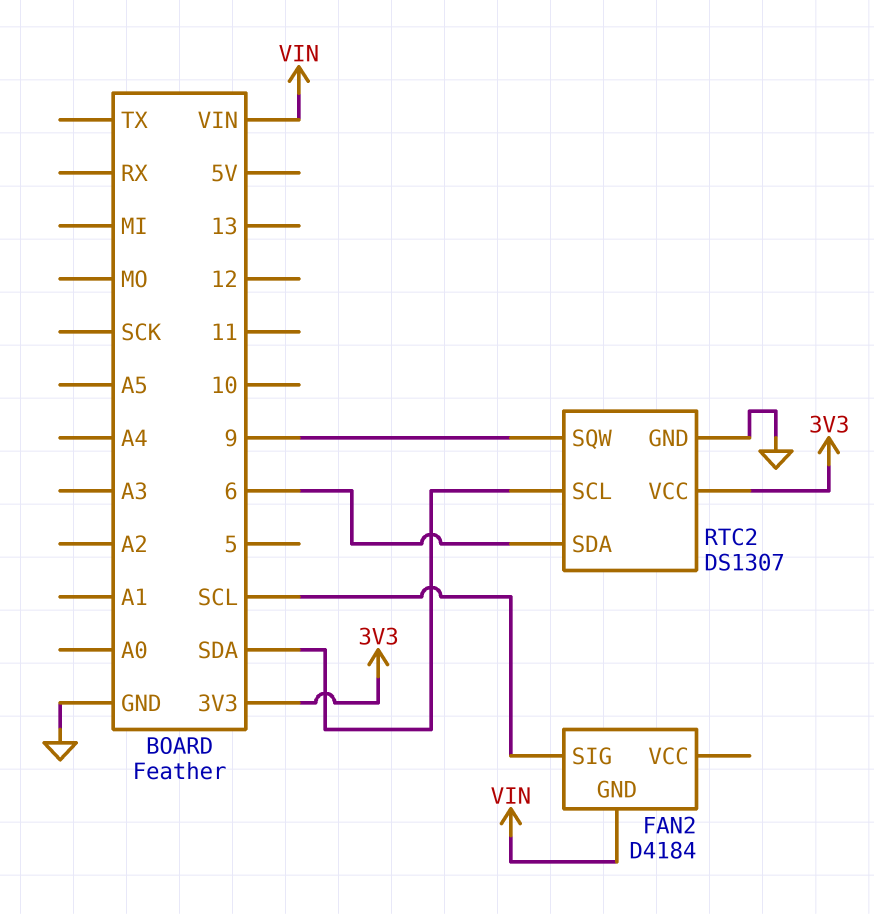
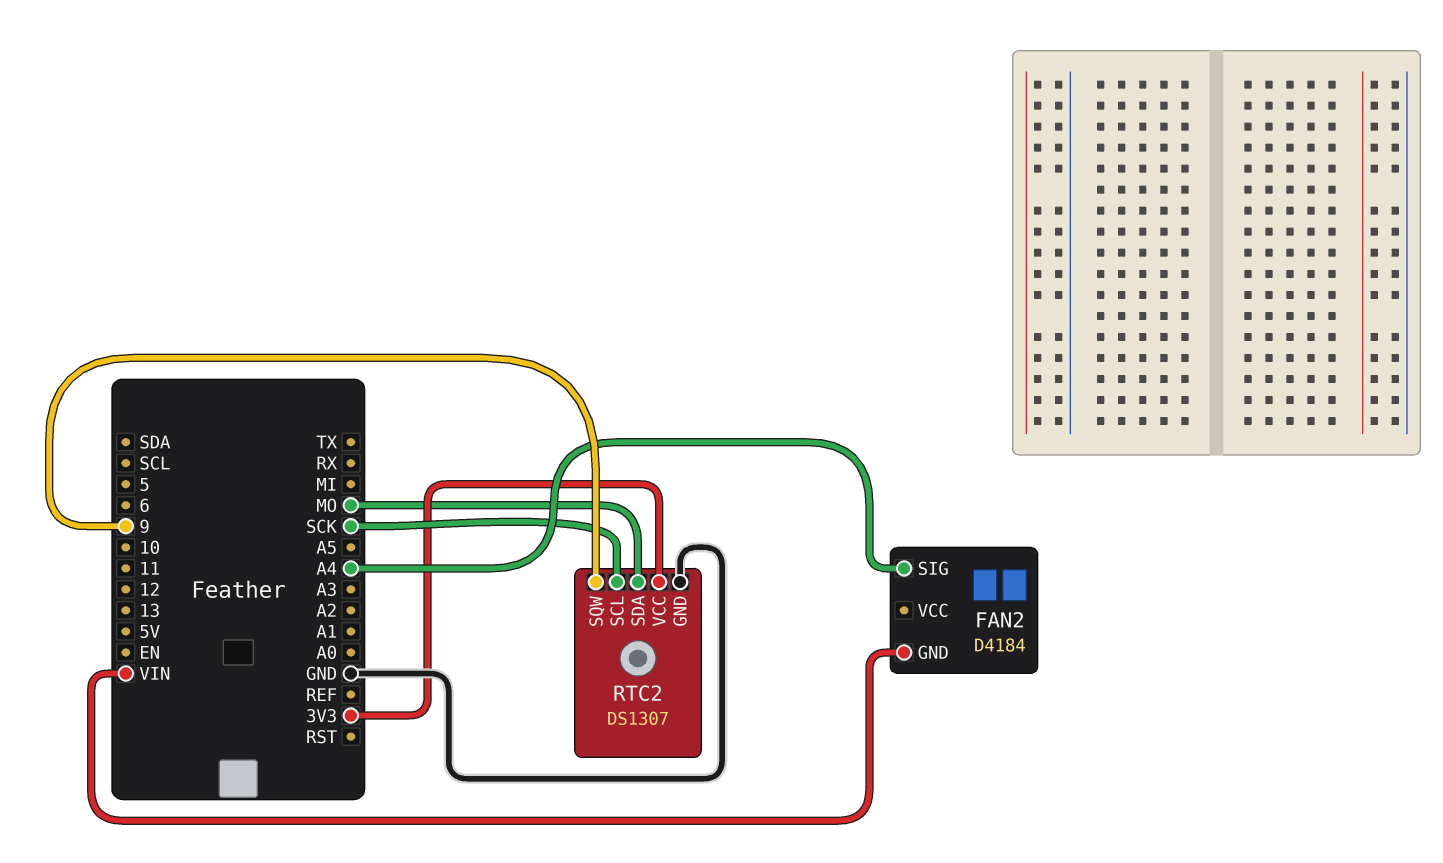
FAN2 pin SIG: SCL -> A4
RTC2 pin SCL: SDA -> SCK
RTC2 pin SDA: 6 -> MO

